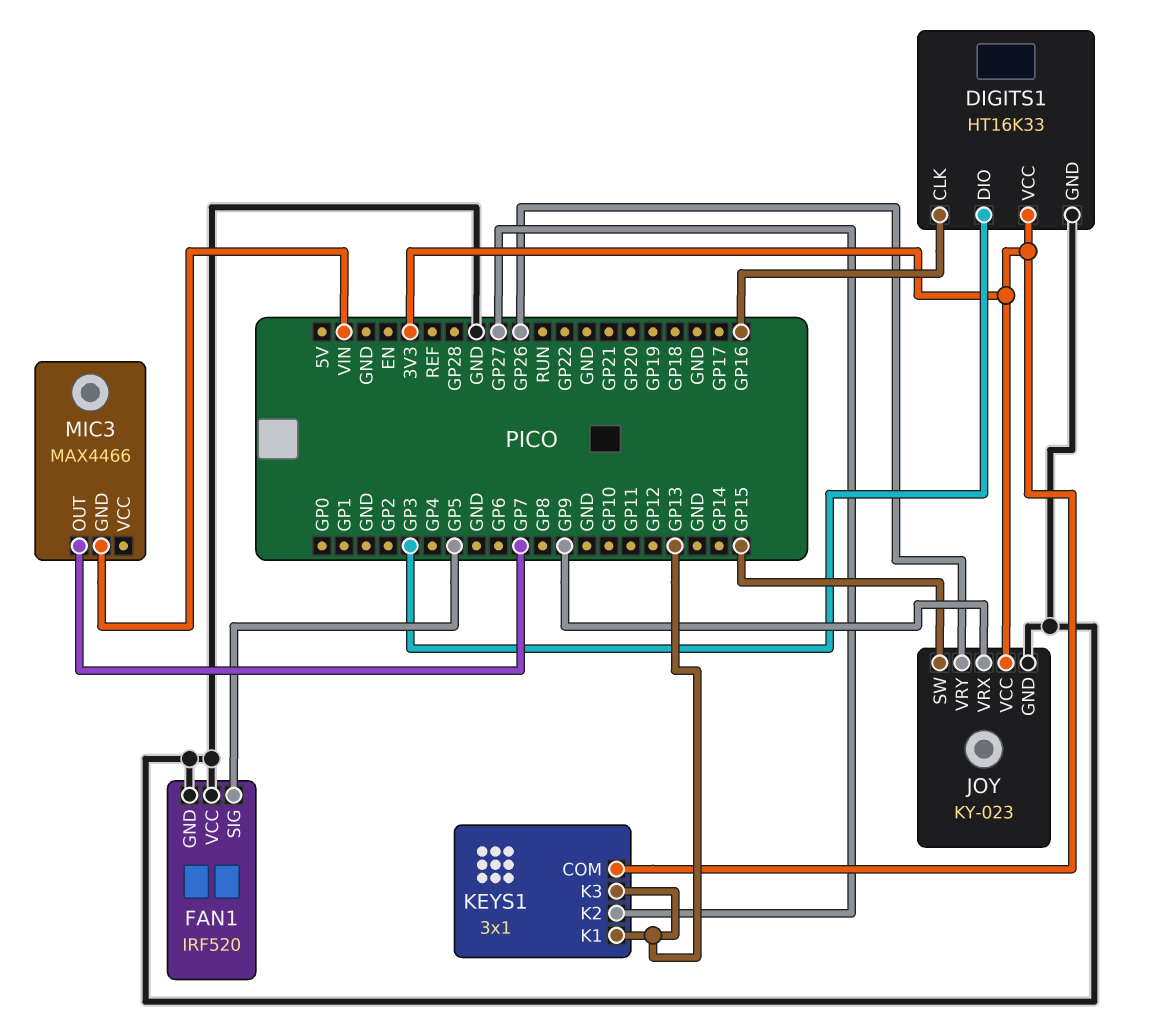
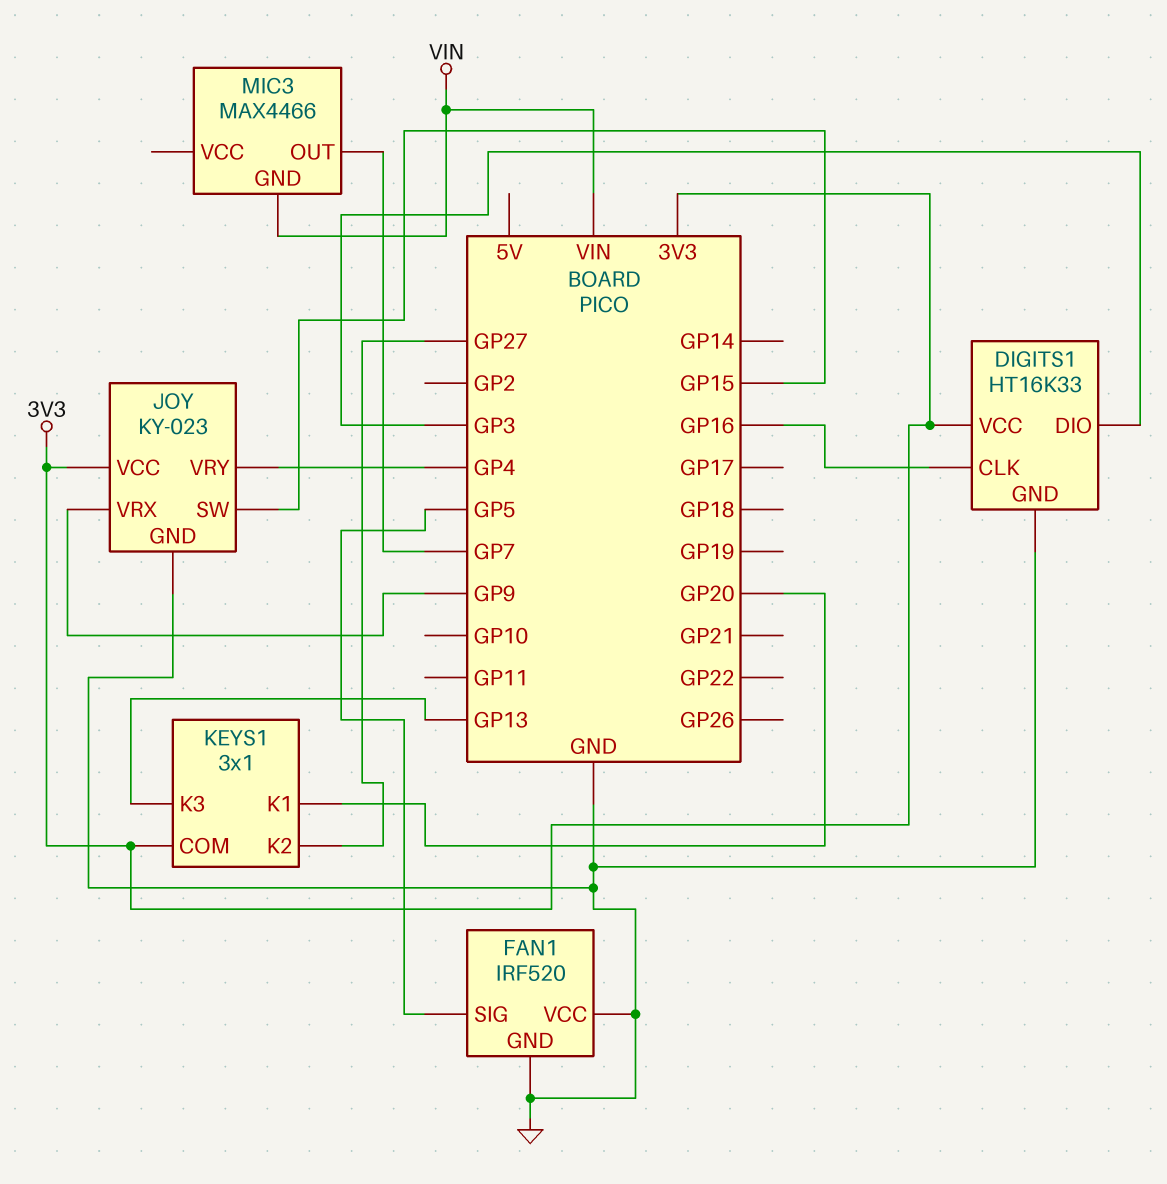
JOY pin VRY: GP26 -> GP4
KEYS1 pin K1: GP13 -> GP20

